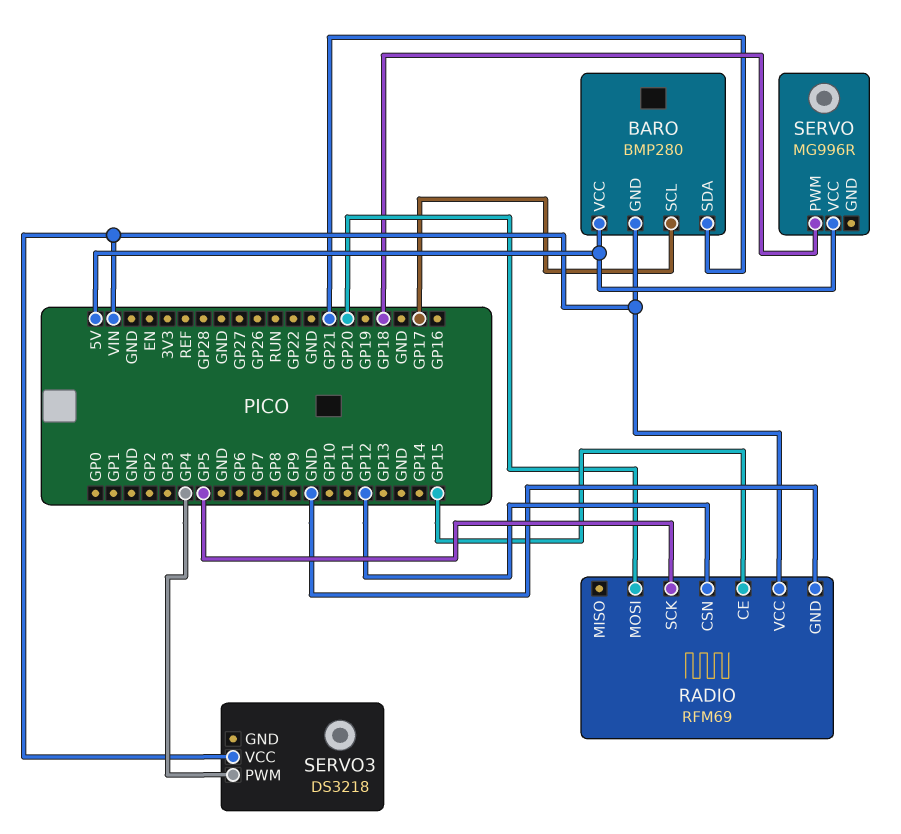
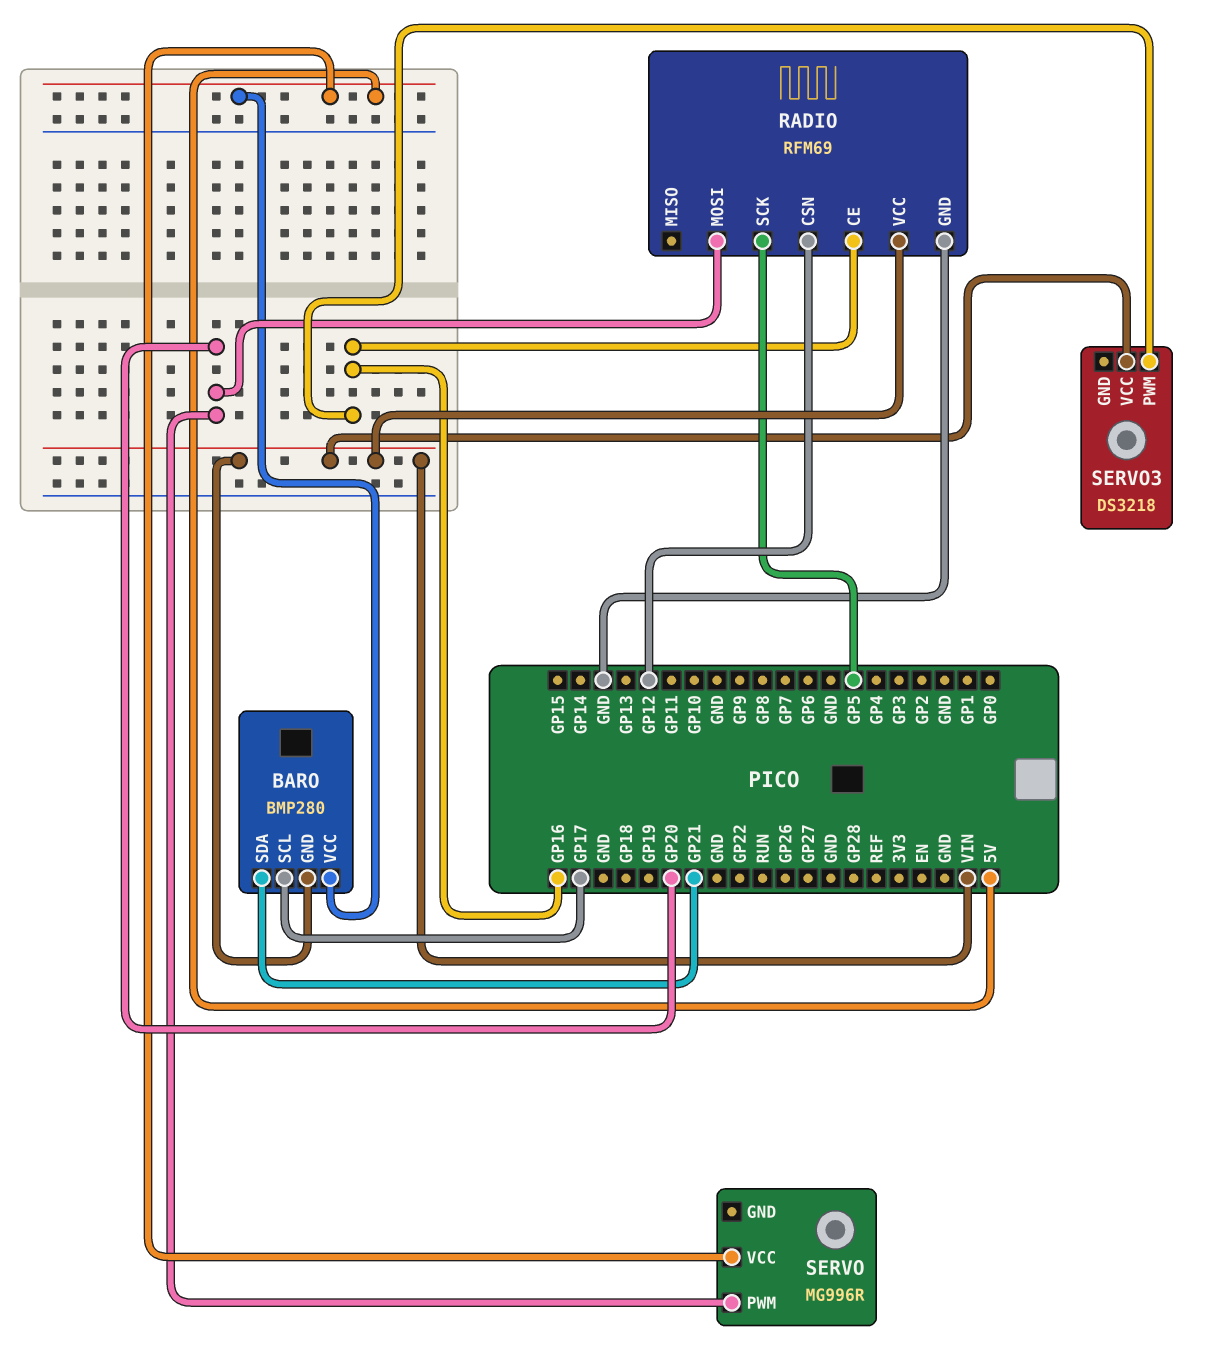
RADIO pin CE: GP15 -> GP16
SERVO pin PWM: GP18 -> GP20
SERVO3 pin PWM: GP4 -> GP16

